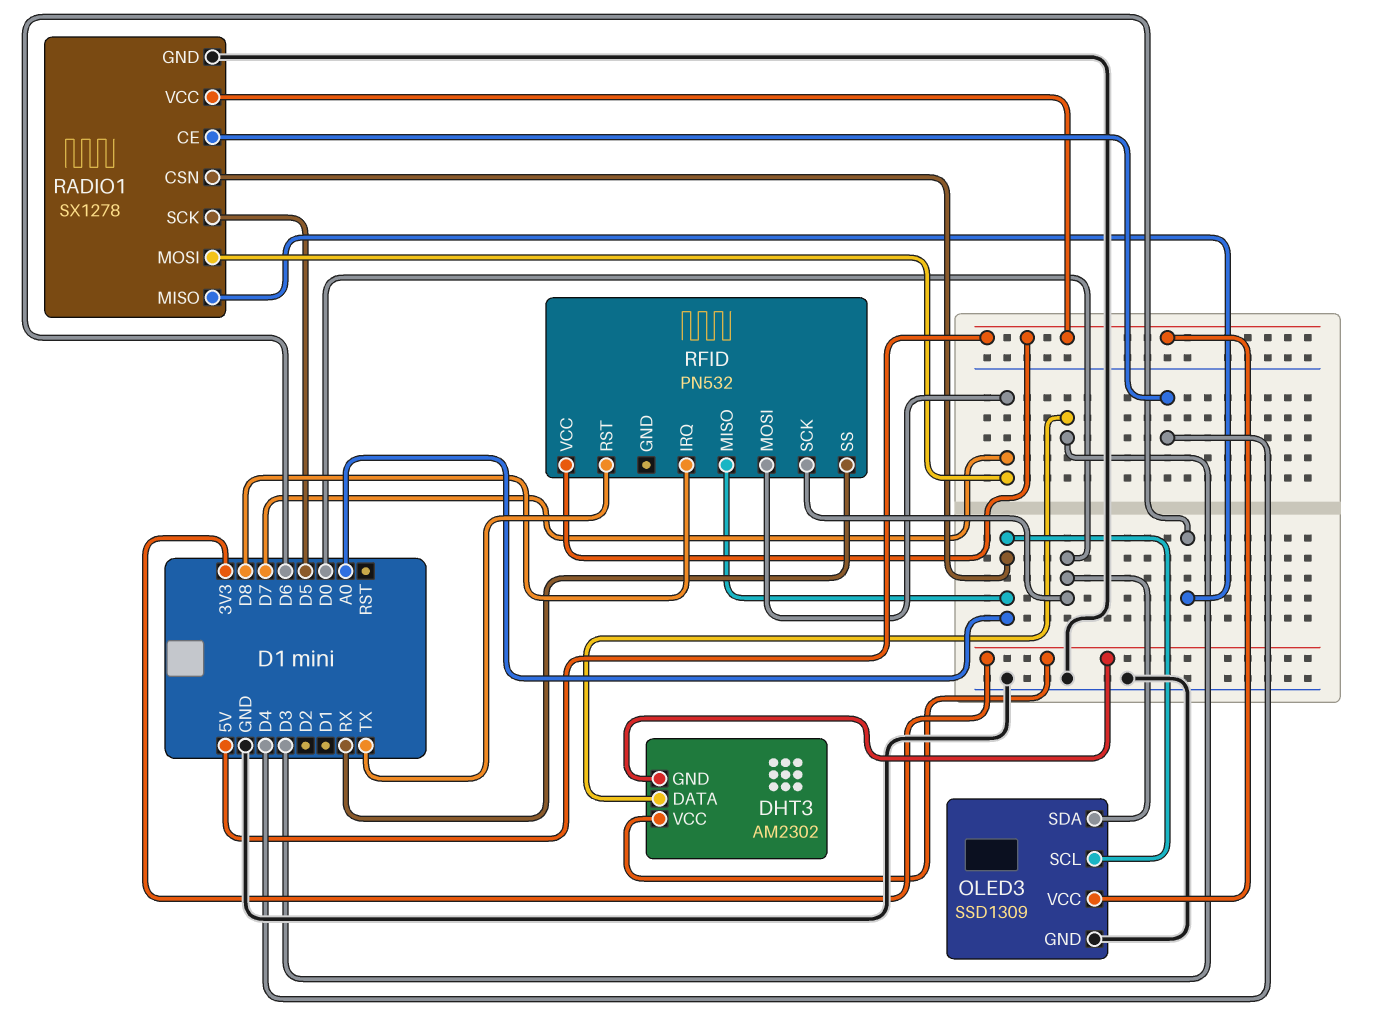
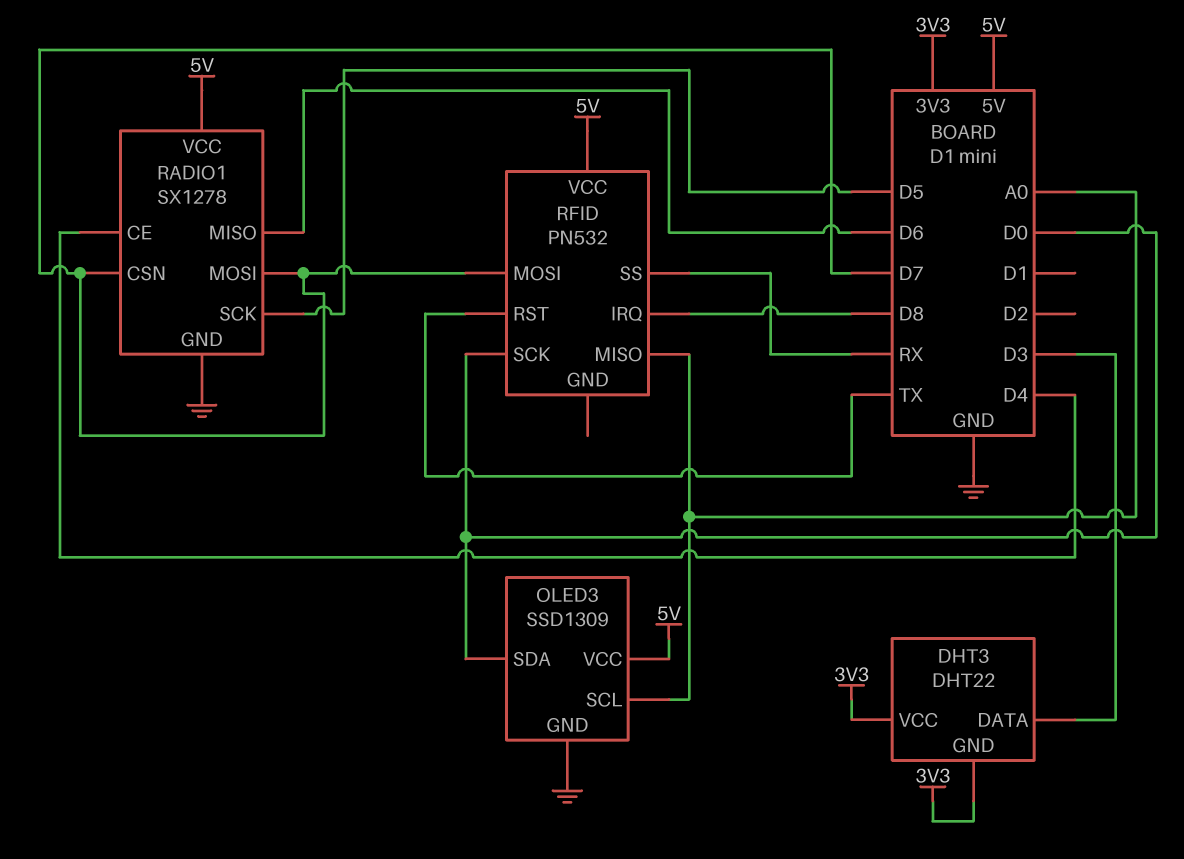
DHT3: AM2302 -> DHT22
RADIO1 pin CSN: A0 -> D7

